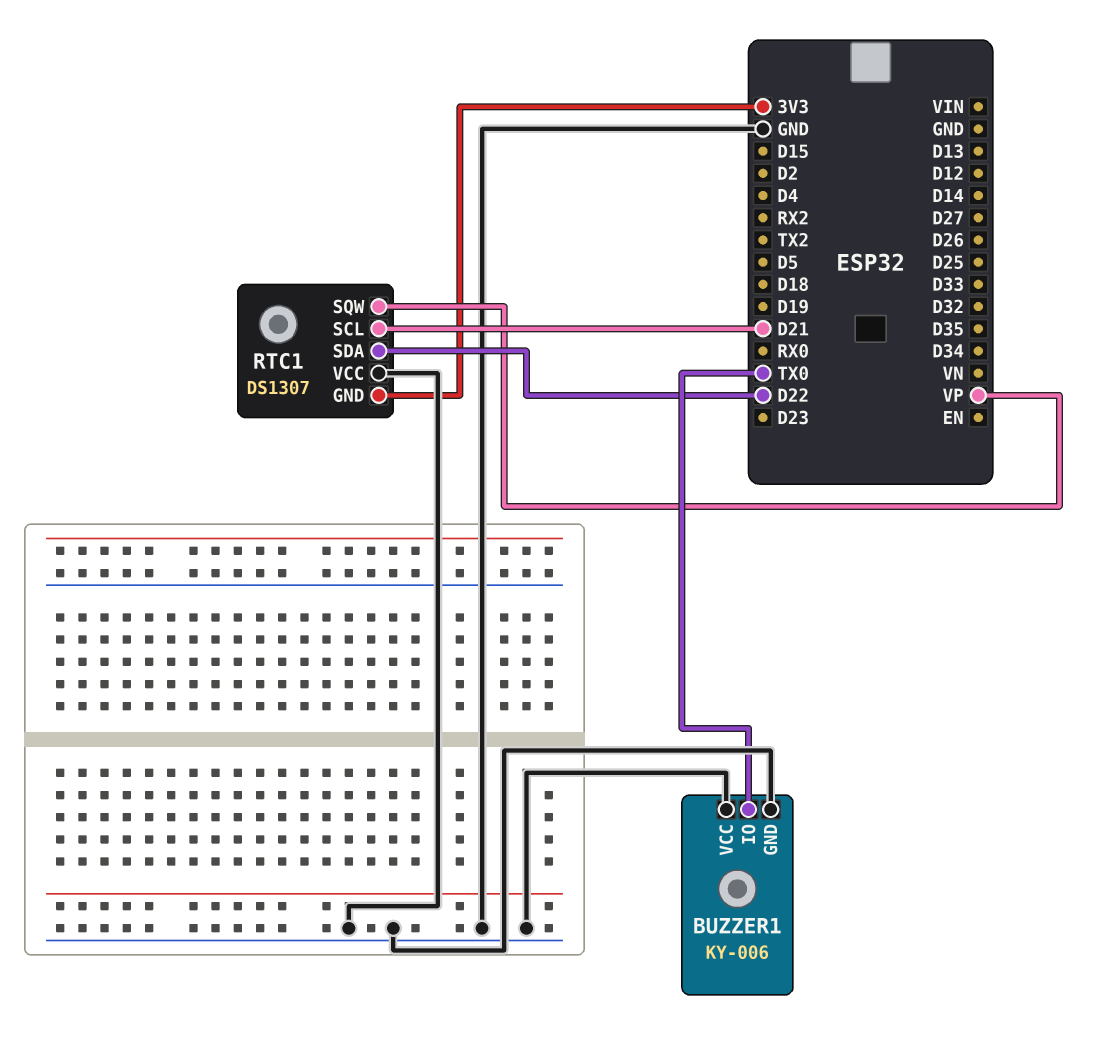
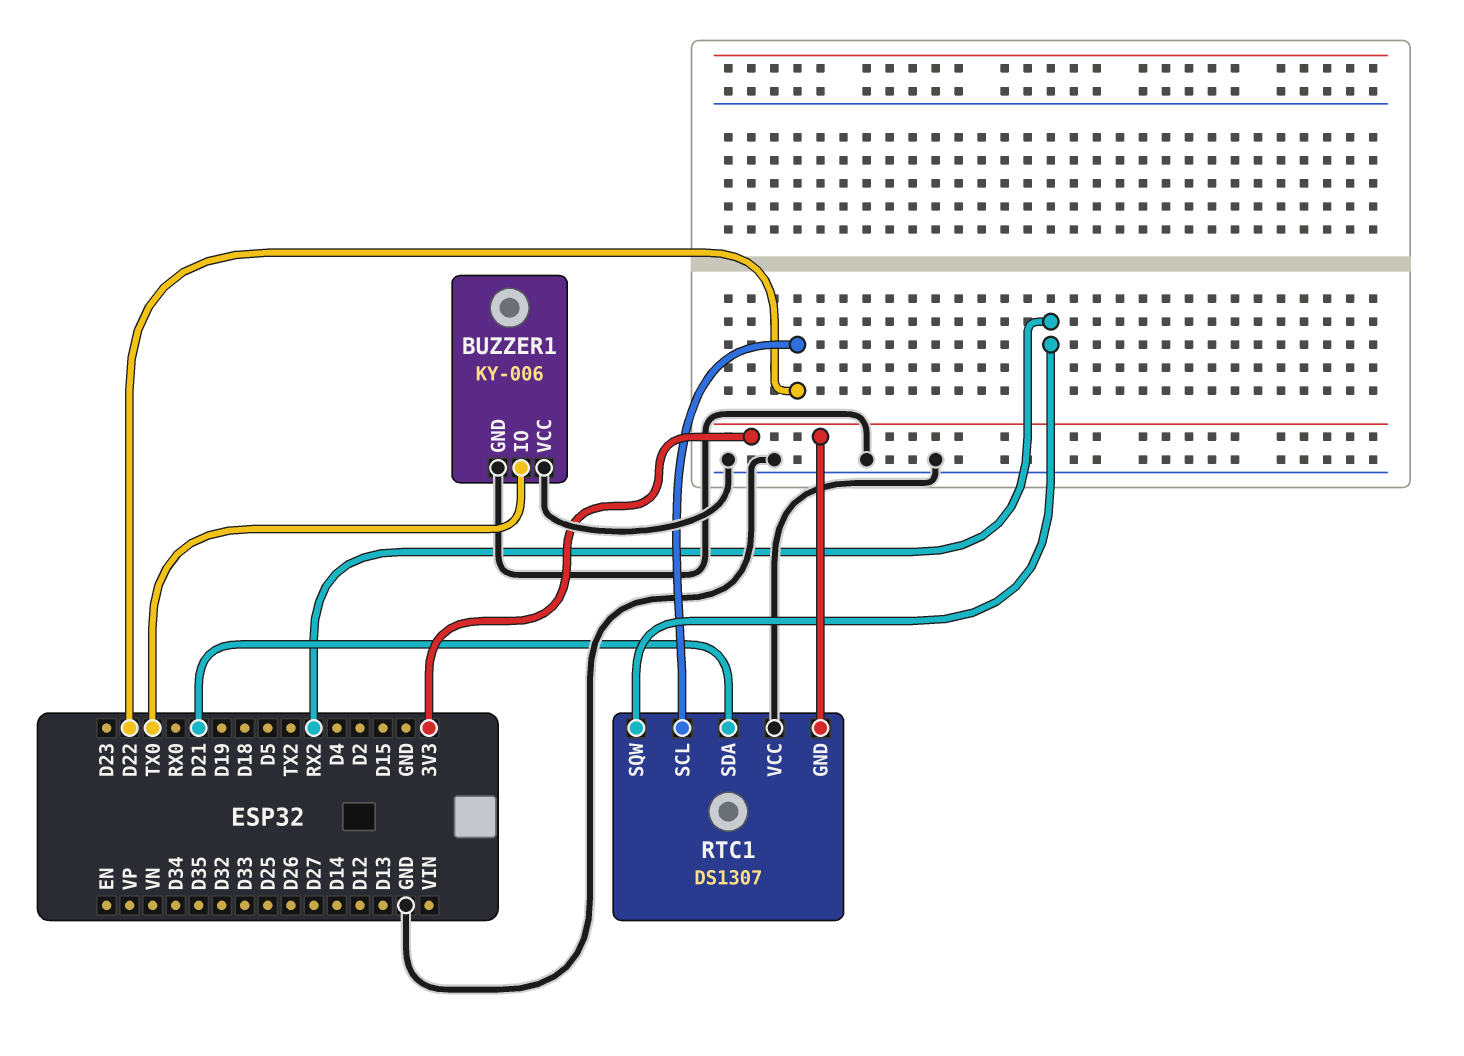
RTC1 pin SCL: D21 -> D22
RTC1 pin SDA: D22 -> D21
RTC1 pin SQW: VP -> RX2

